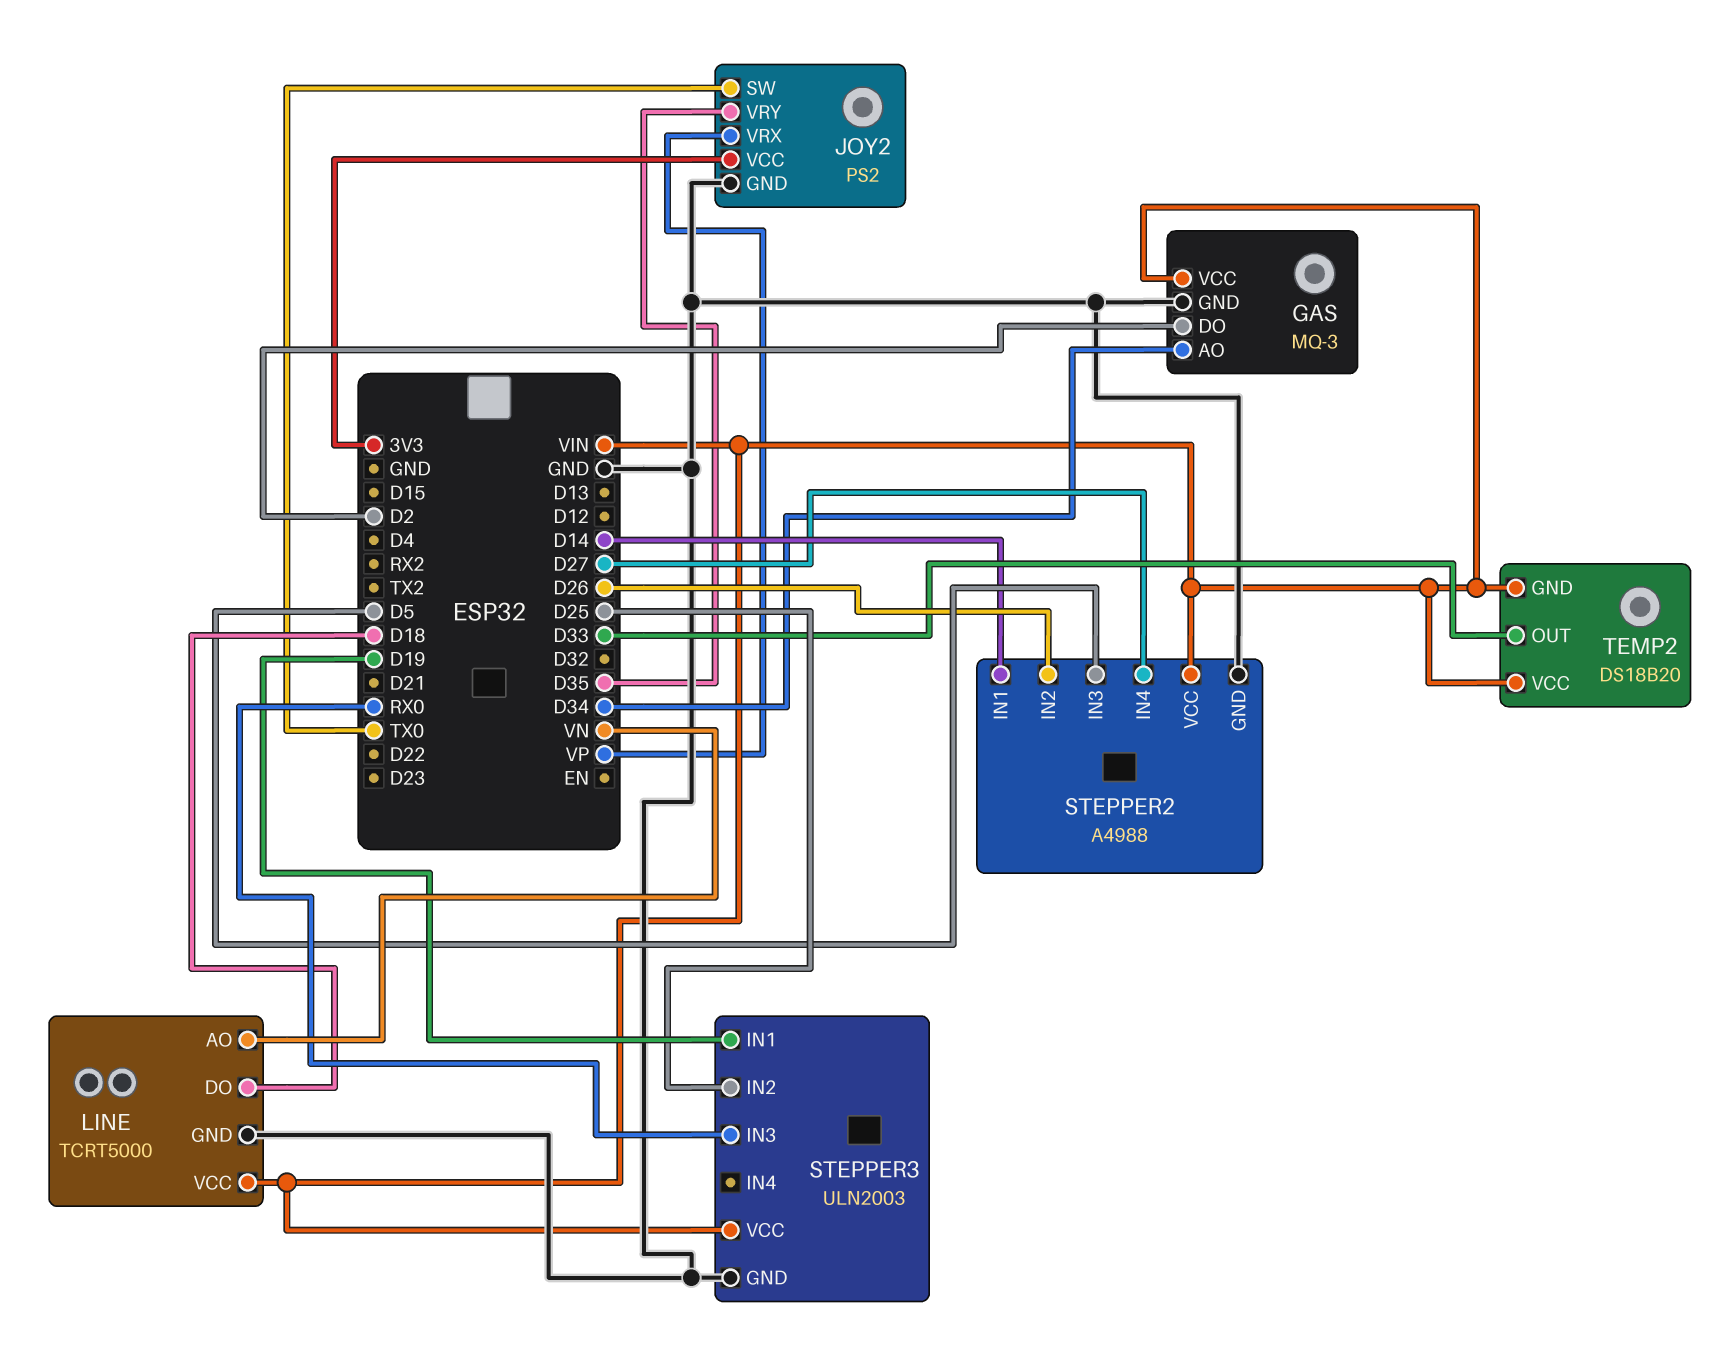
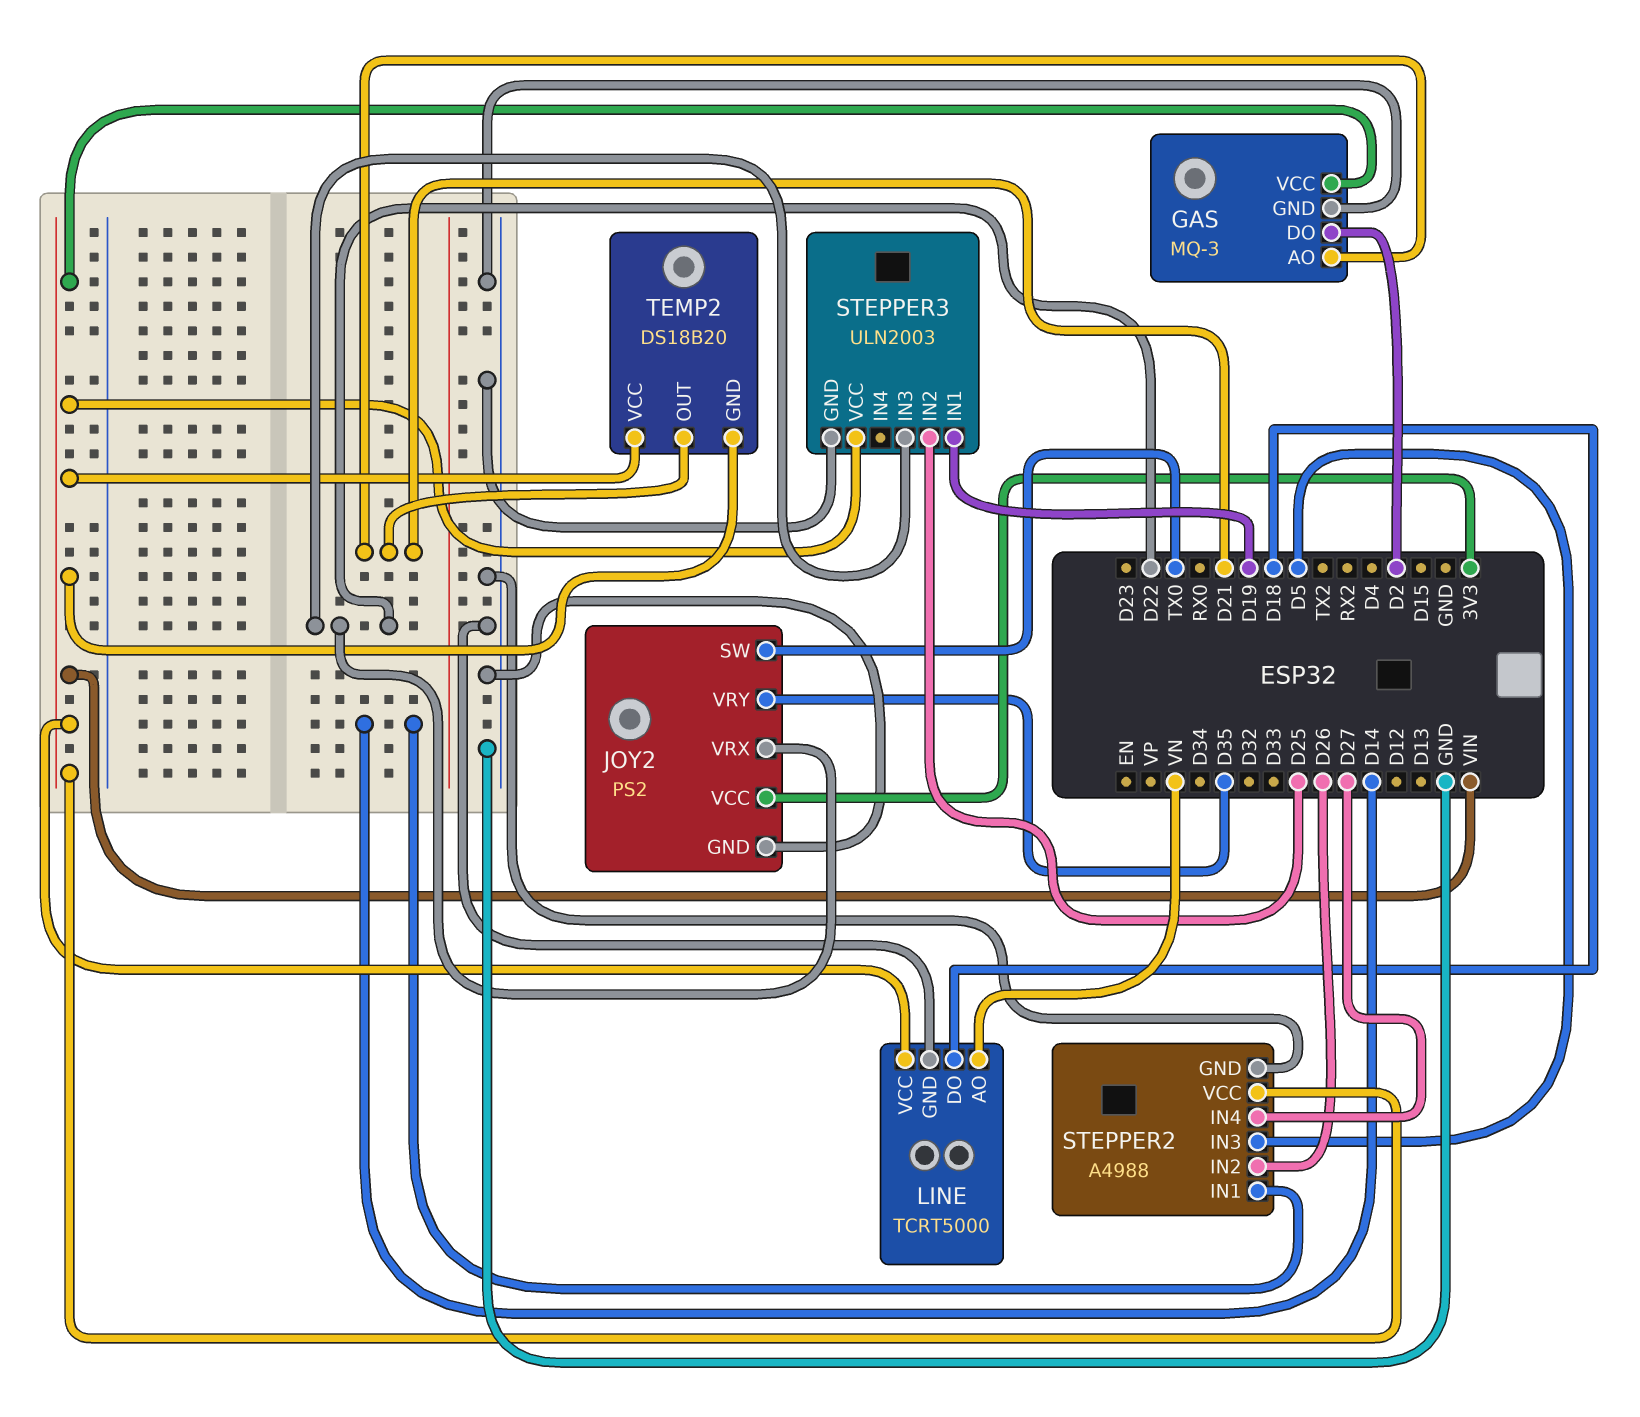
GAS pin AO: D34 -> D21
JOY2 pin VRX: VP -> D22
STEPPER3 pin IN3: RX0 -> D22
TEMP2 pin OUT: D33 -> D21

